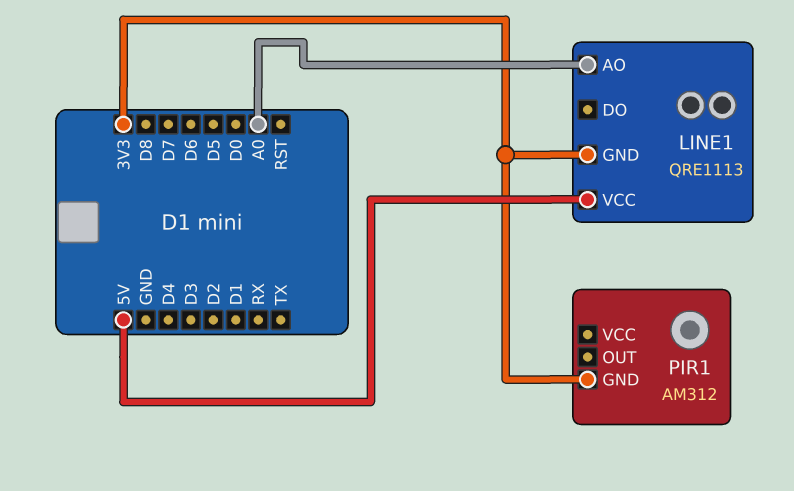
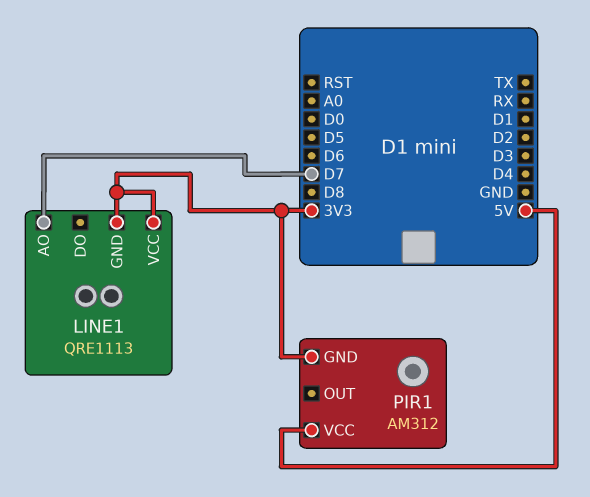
LINE1 pin AO: A0 -> D7
LINE1 pin VCC: 5V -> 3V3
PIR1 pin VCC: none -> 5V

